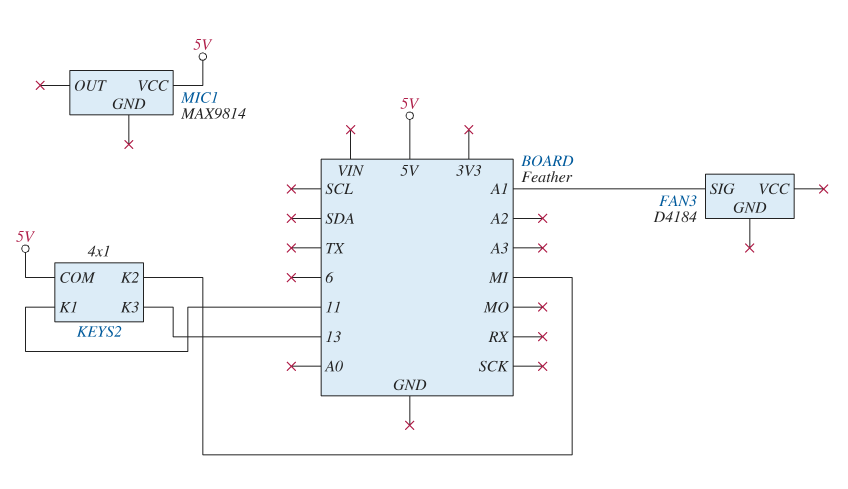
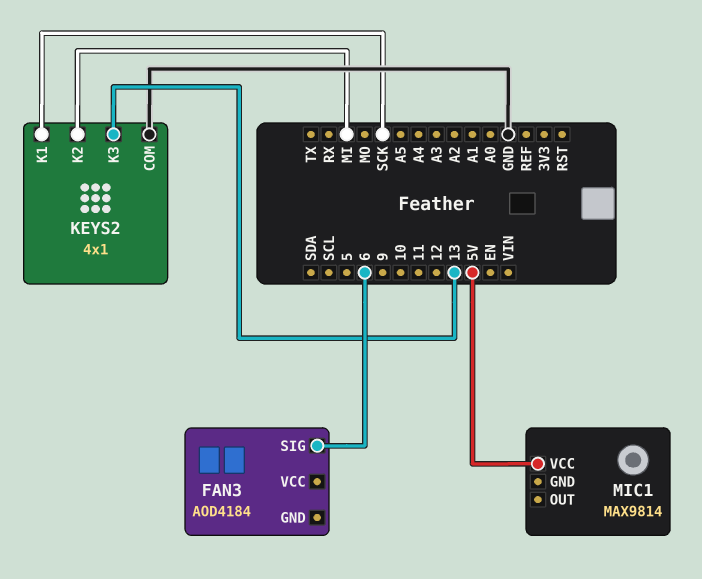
FAN3: D4184 -> AOD4184
FAN3 pin SIG: A1 -> 6
KEYS2 pin COM: 5V -> GND
KEYS2 pin K1: 11 -> SCK

